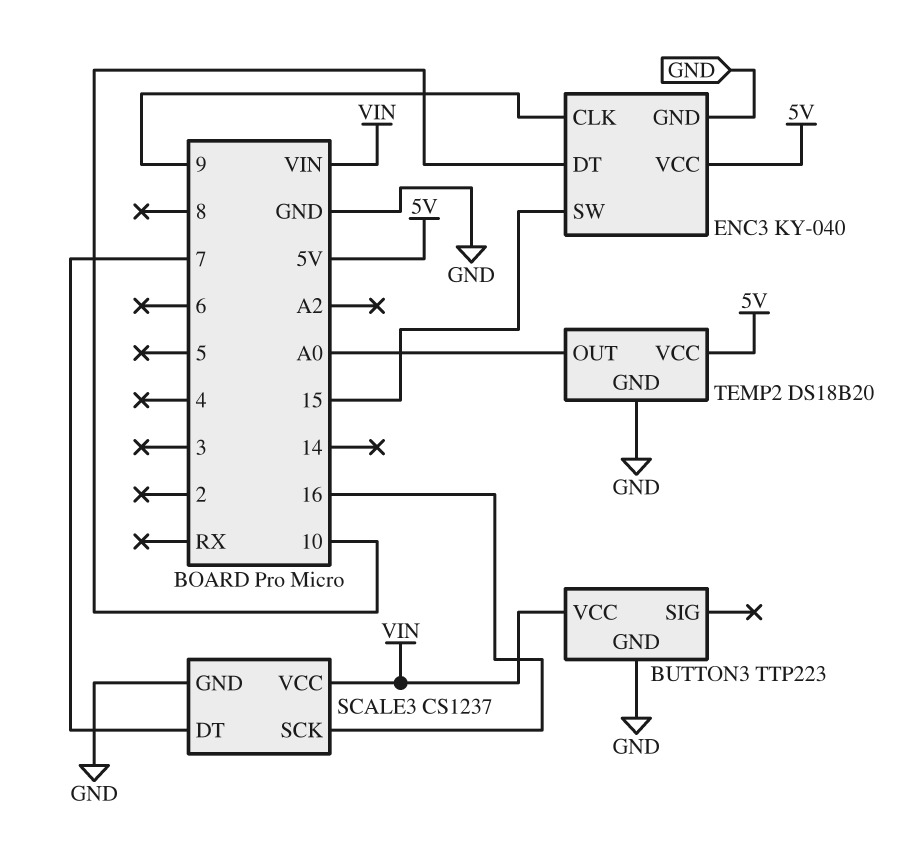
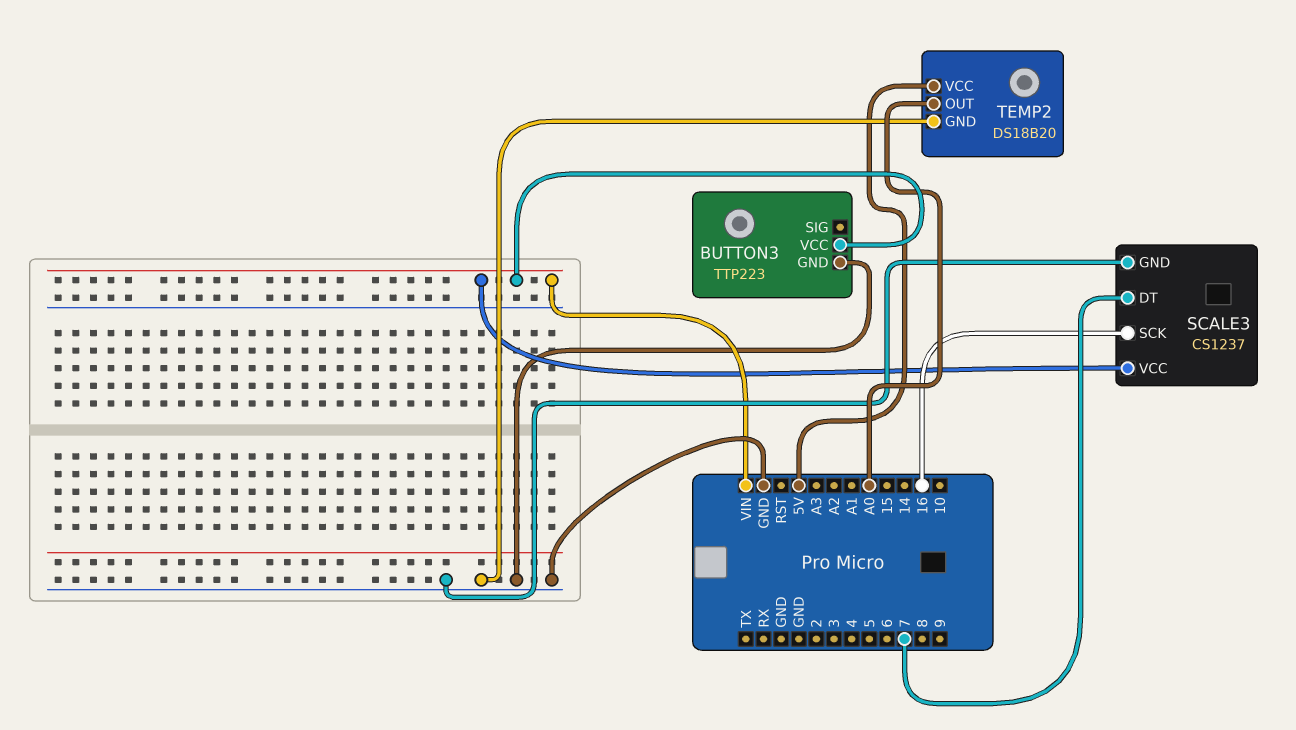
ENC3: KY-040 -> none
ENC3 pin CLK: 9 -> none
ENC3 pin DT: 10 -> none
ENC3 pin GND: GND -> none
ENC3 pin SW: 15 -> none
ENC3 pin VCC: 5V -> none

